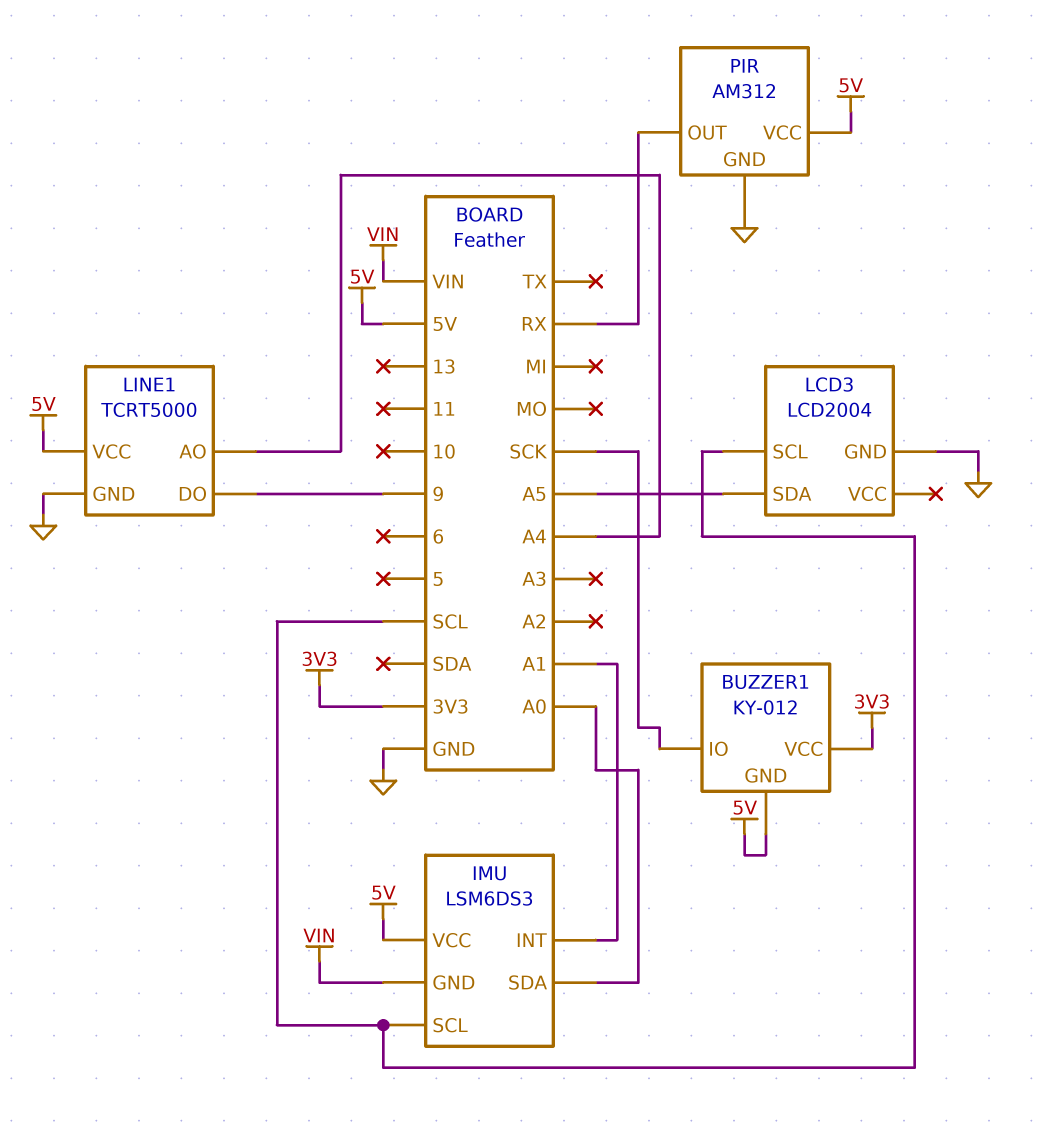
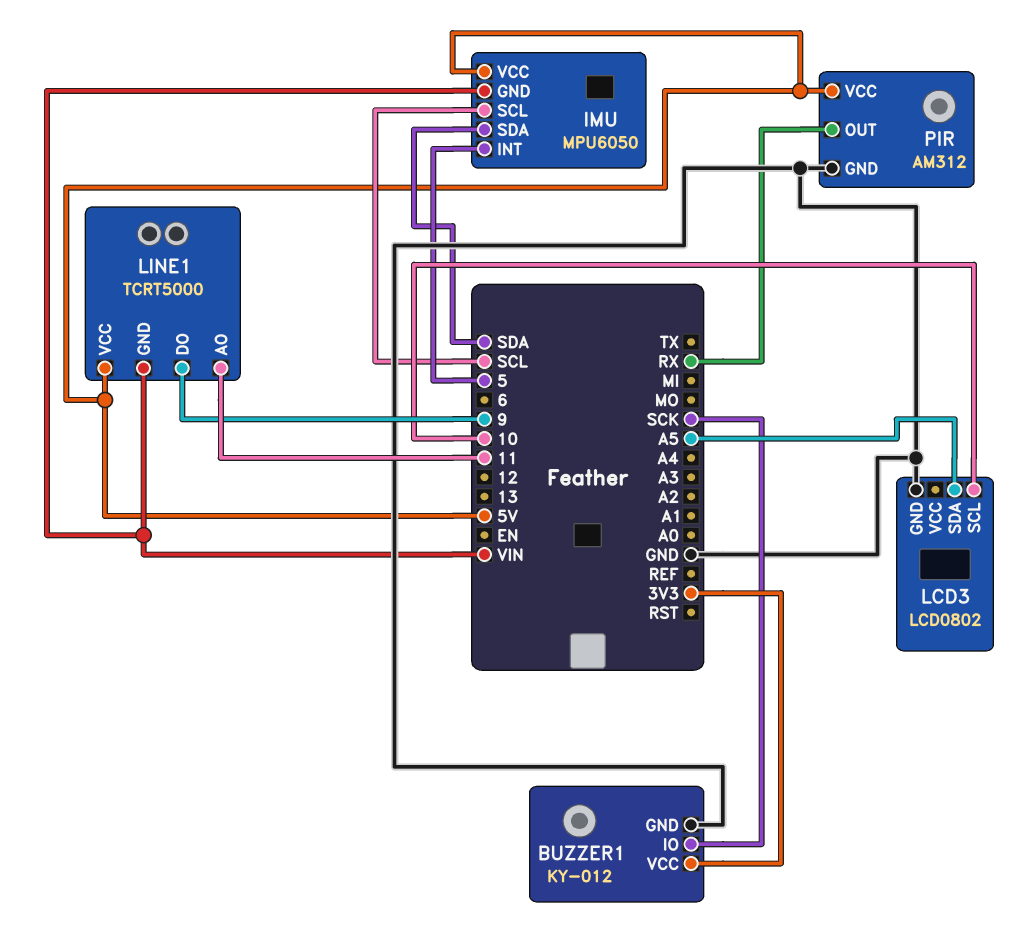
BUZZER1 pin GND: 5V -> GND
IMU: LSM6DS3 -> MPU6050
IMU pin INT: A1 -> 5
IMU pin SDA: A0 -> SDA
LCD3: LCD2004 -> LCD0802
LCD3 pin SCL: SCL -> 10
LINE1 pin AO: A4 -> 11
LINE1 pin GND: GND -> VIN

